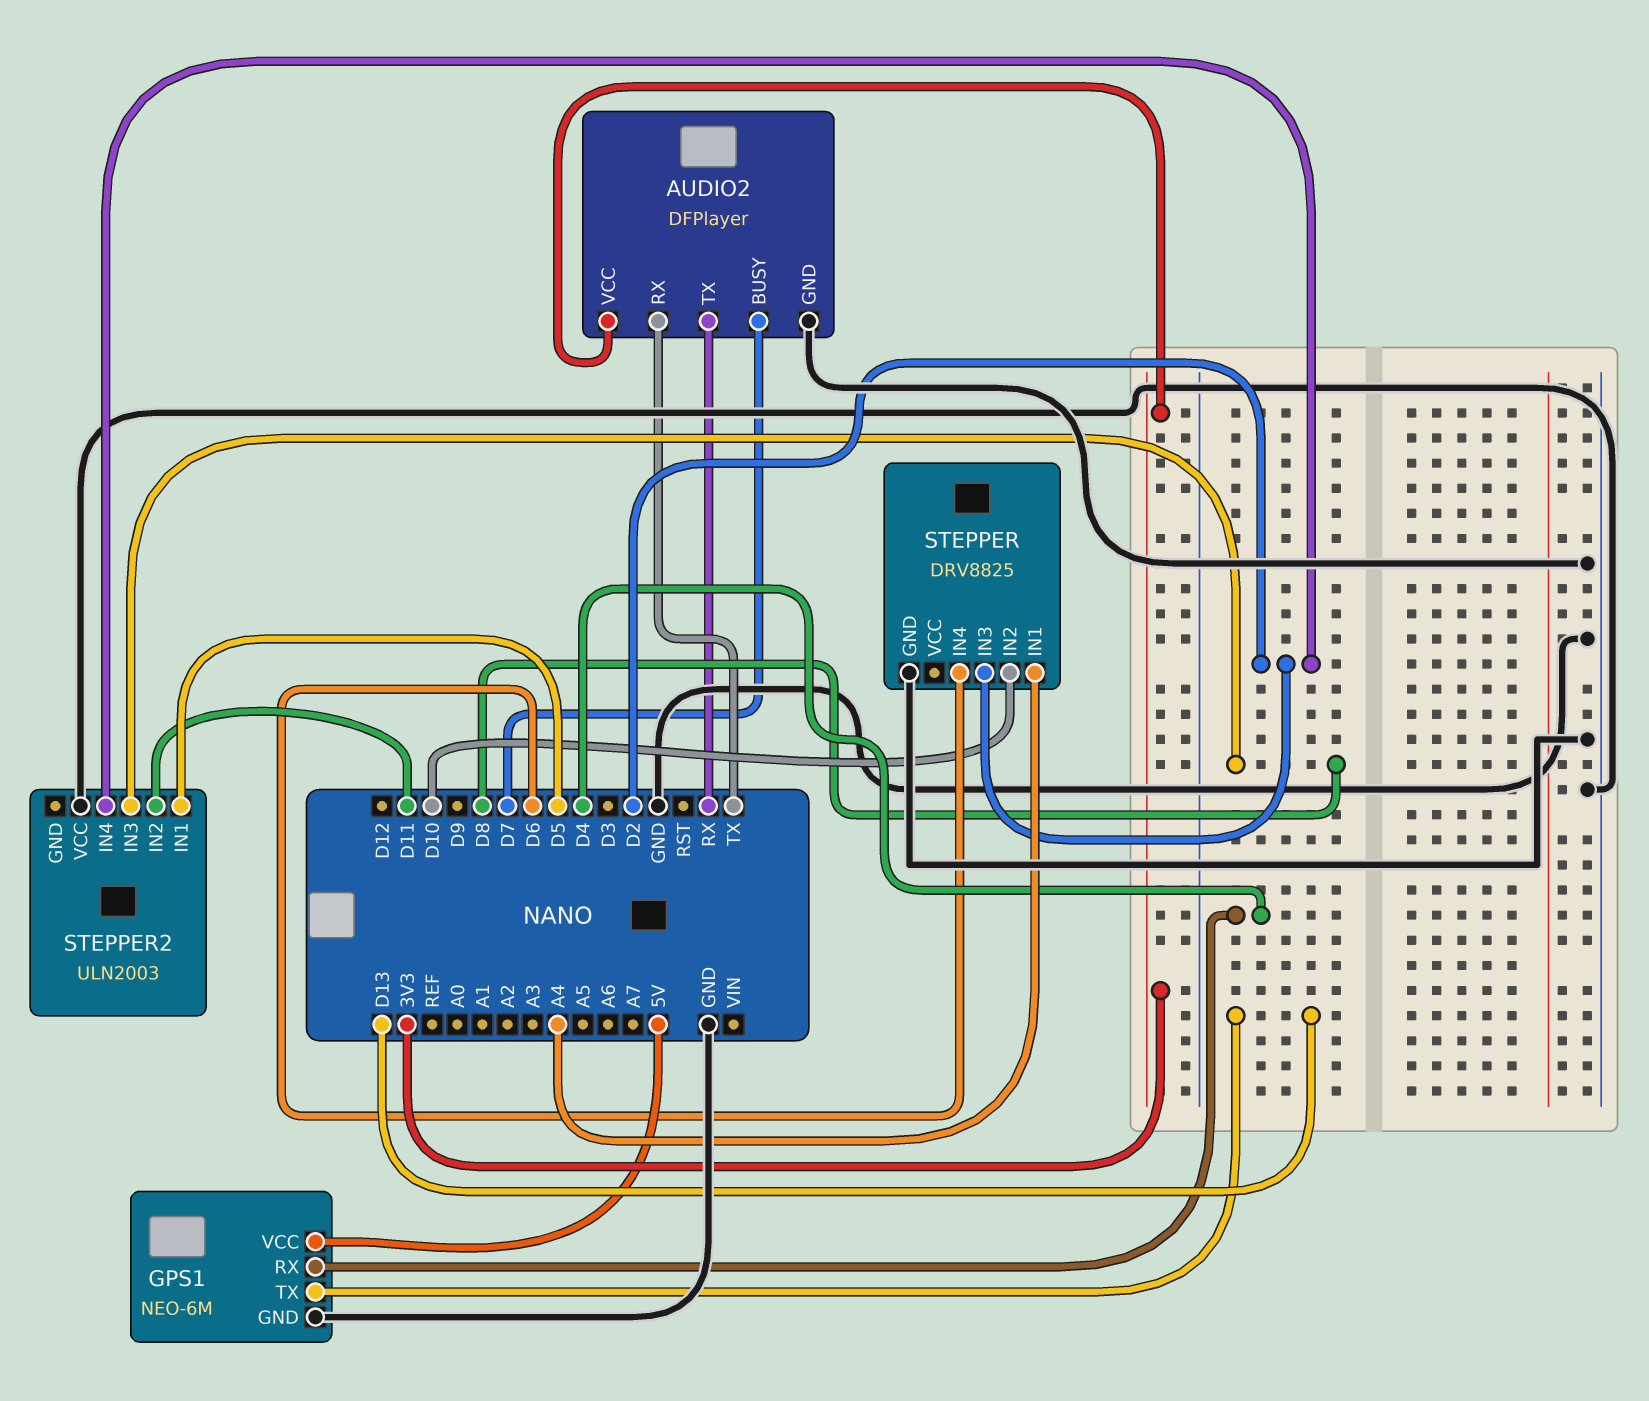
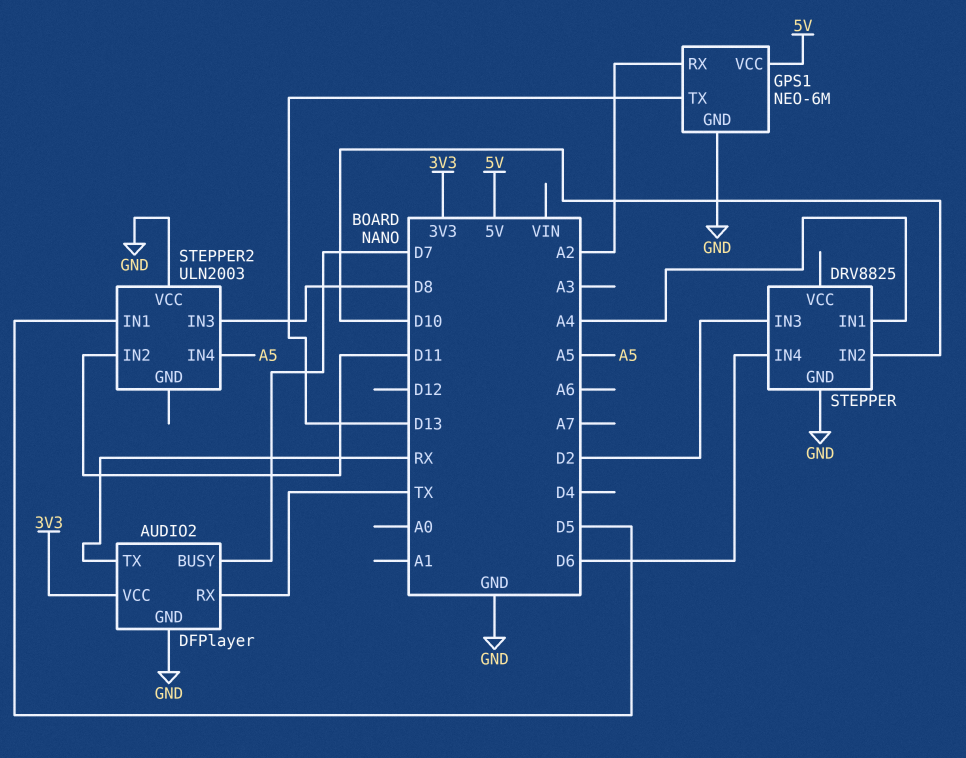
GPS1 pin RX: D4 -> A2
STEPPER2 pin IN4: D2 -> A5

